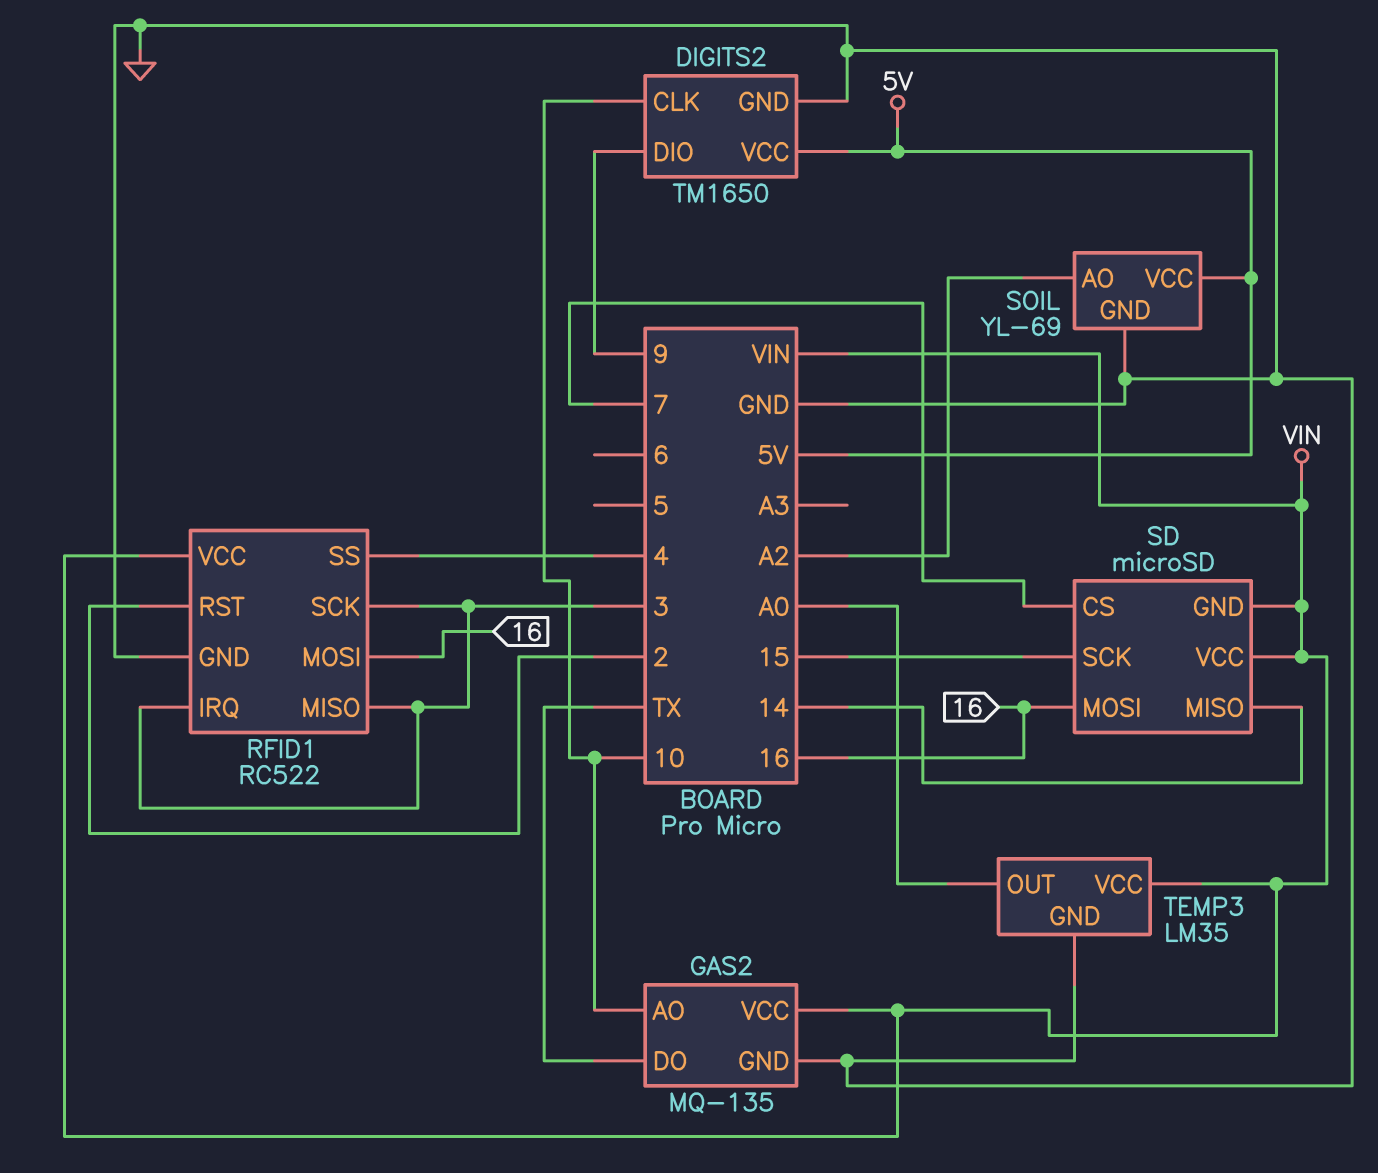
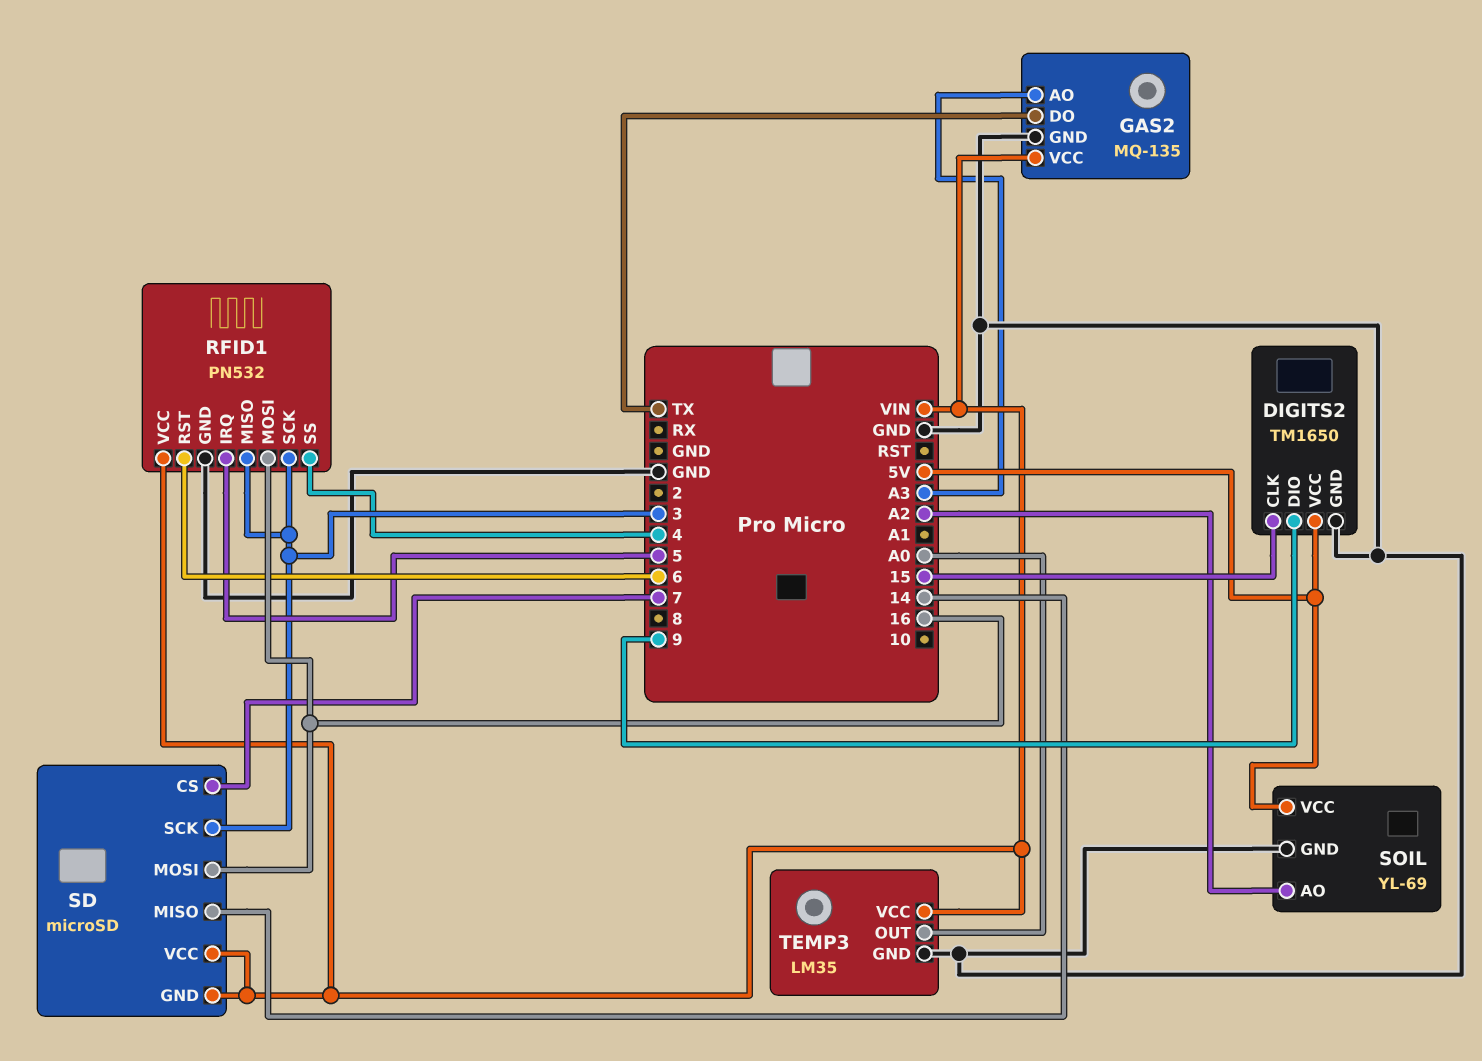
DIGITS2 pin CLK: 10 -> 15
GAS2 pin AO: 10 -> A3
RFID1: RC522 -> PN532
RFID1 pin IRQ: 3 -> 5
RFID1 pin RST: 2 -> 6
SD pin SCK: 15 -> 3

